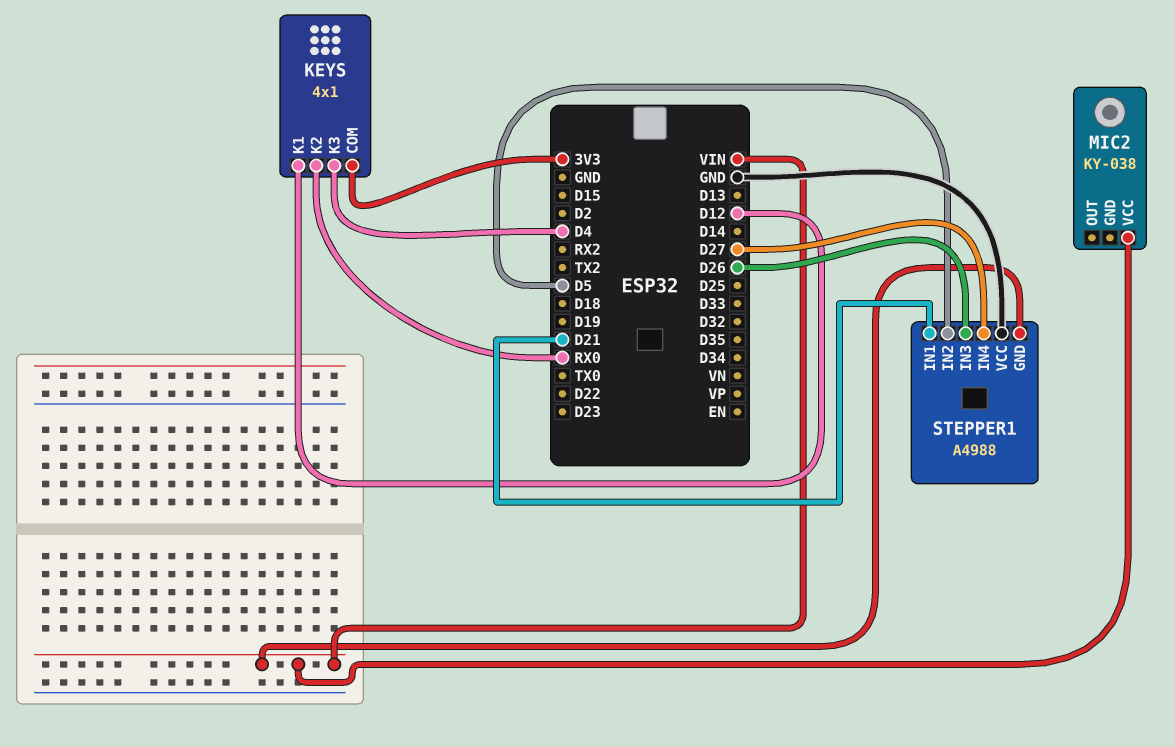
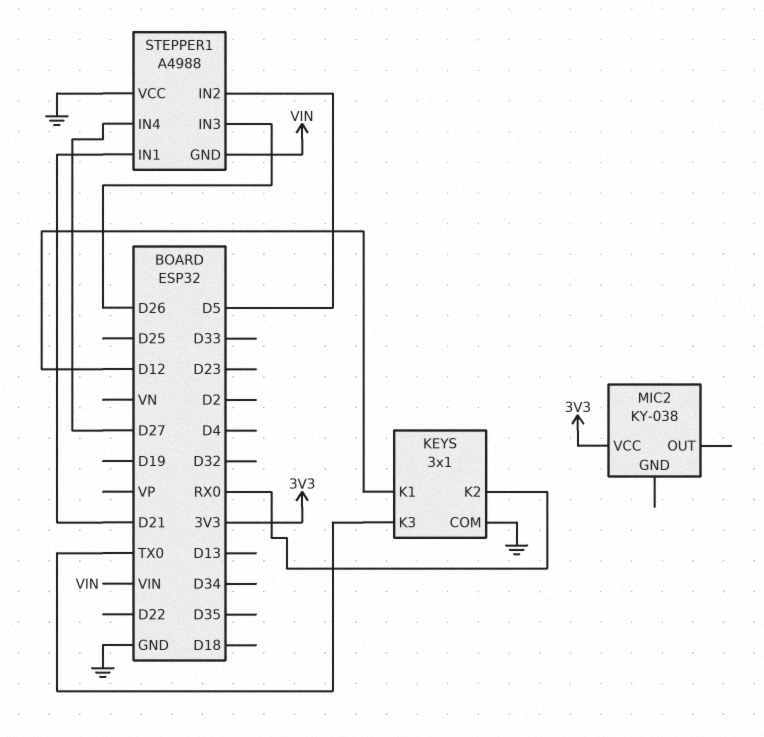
KEYS: 4x1 -> 3x1
KEYS pin COM: 3V3 -> GND
KEYS pin K3: D4 -> TX0
MIC2 pin VCC: VIN -> 3V3

